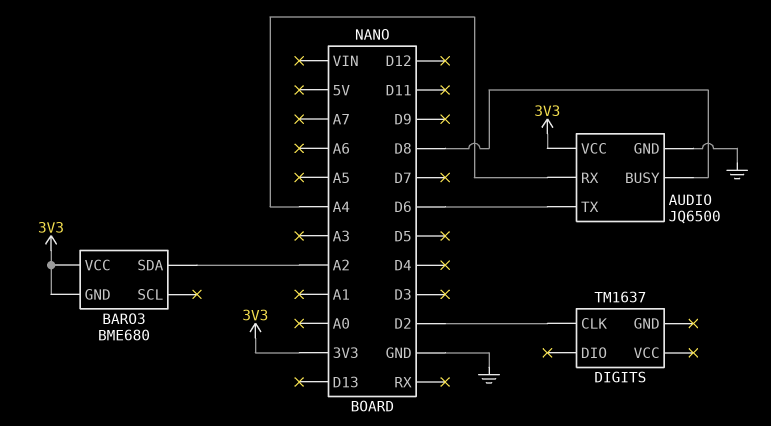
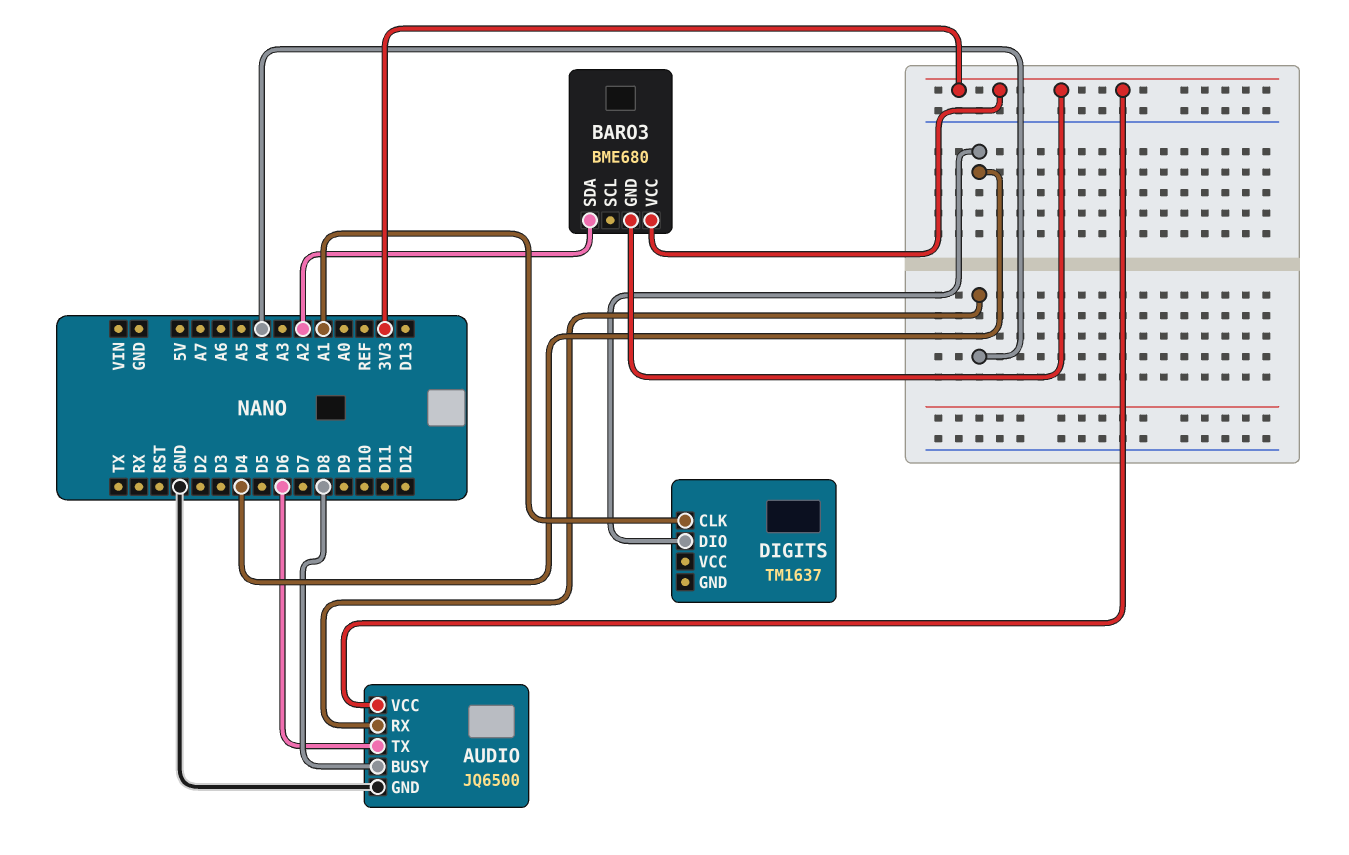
DIGITS pin CLK: D2 -> A1
DIGITS pin DIO: none -> D4

